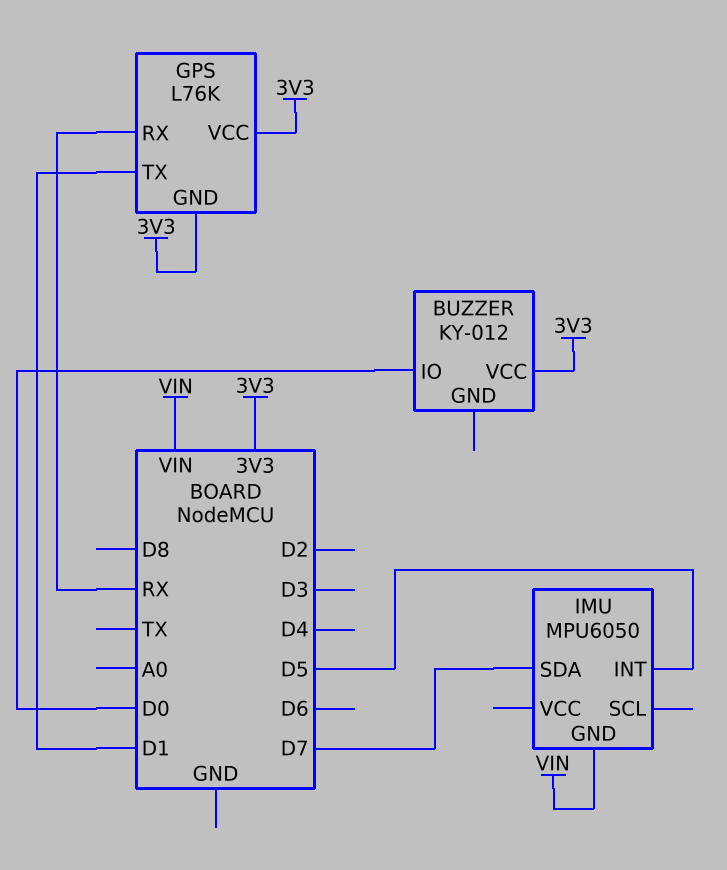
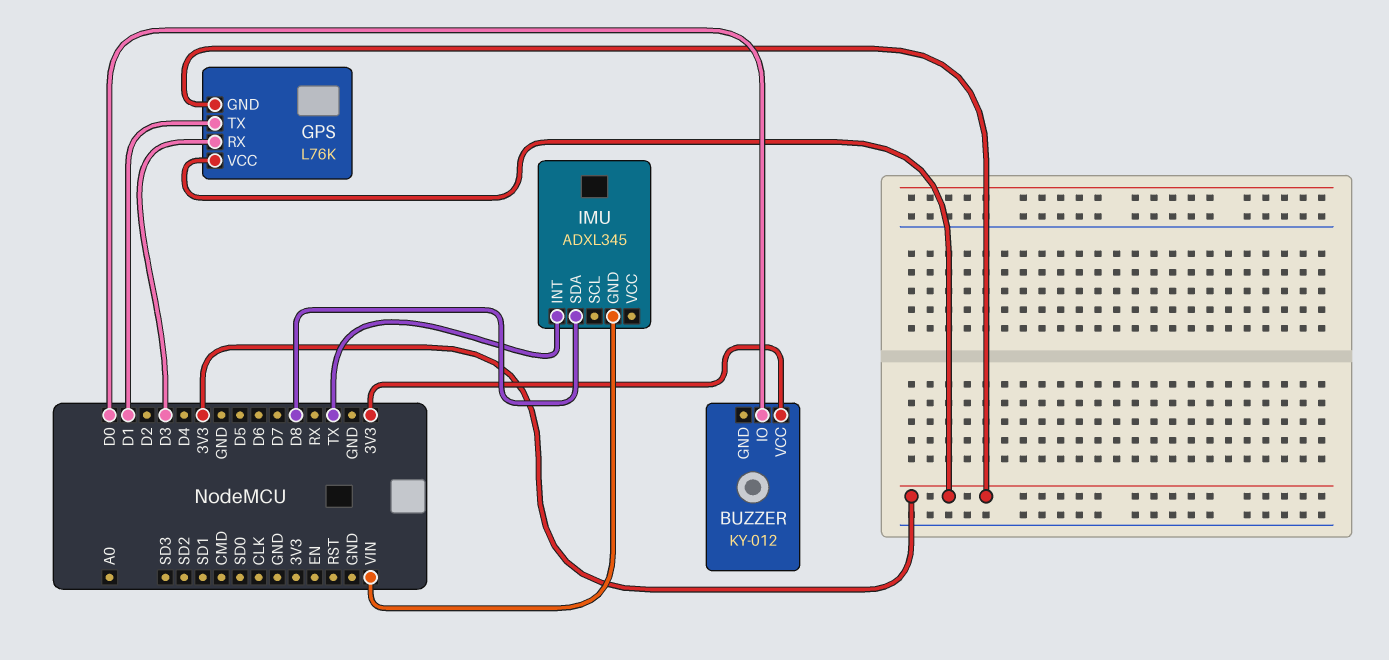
GPS pin RX: RX -> D3
IMU: MPU6050 -> ADXL345
IMU pin INT: D5 -> TX
IMU pin SDA: D7 -> D8

